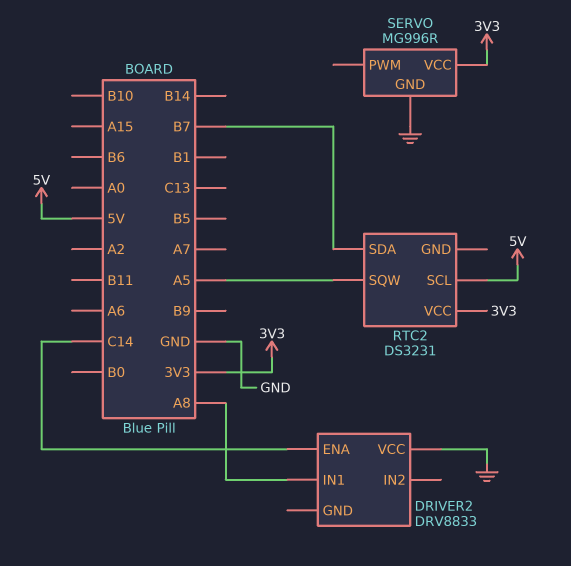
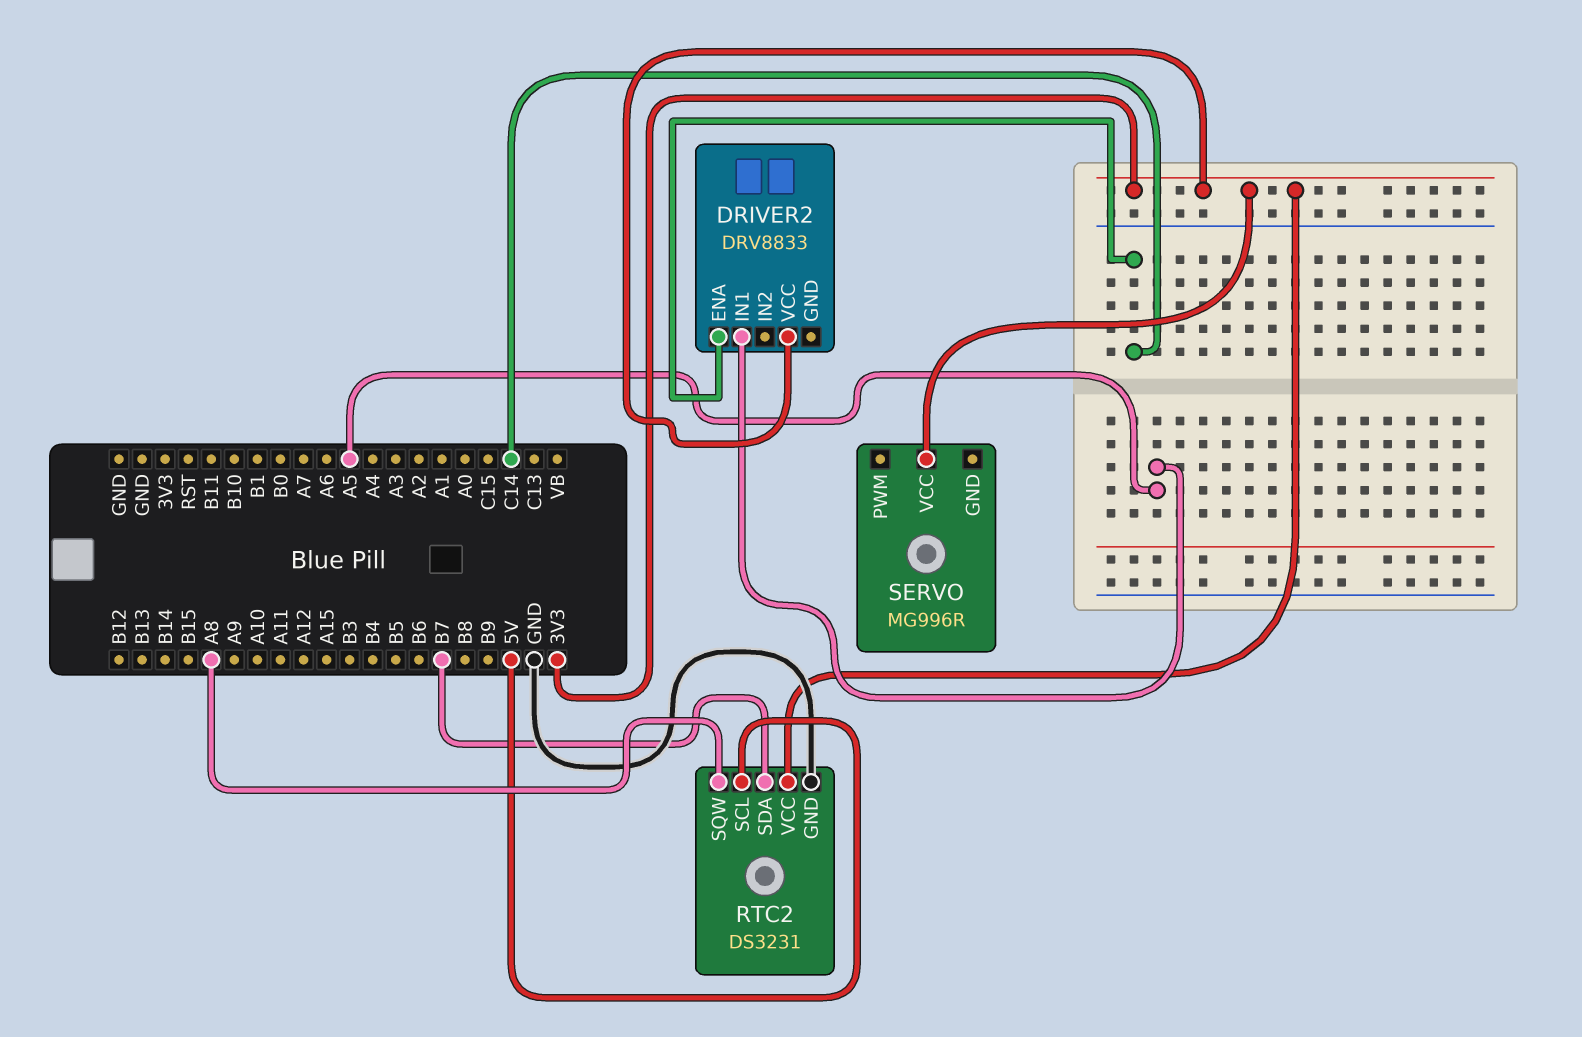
DRIVER2 pin IN1: A8 -> A5
DRIVER2 pin VCC: GND -> 3V3
RTC2 pin GND: none -> GND
RTC2 pin SQW: A5 -> A8
SERVO pin GND: GND -> none

